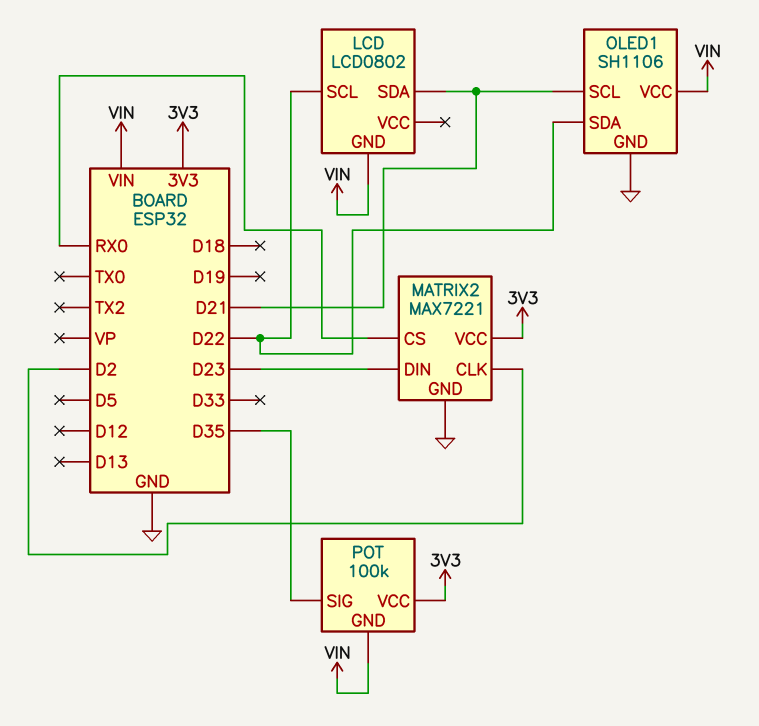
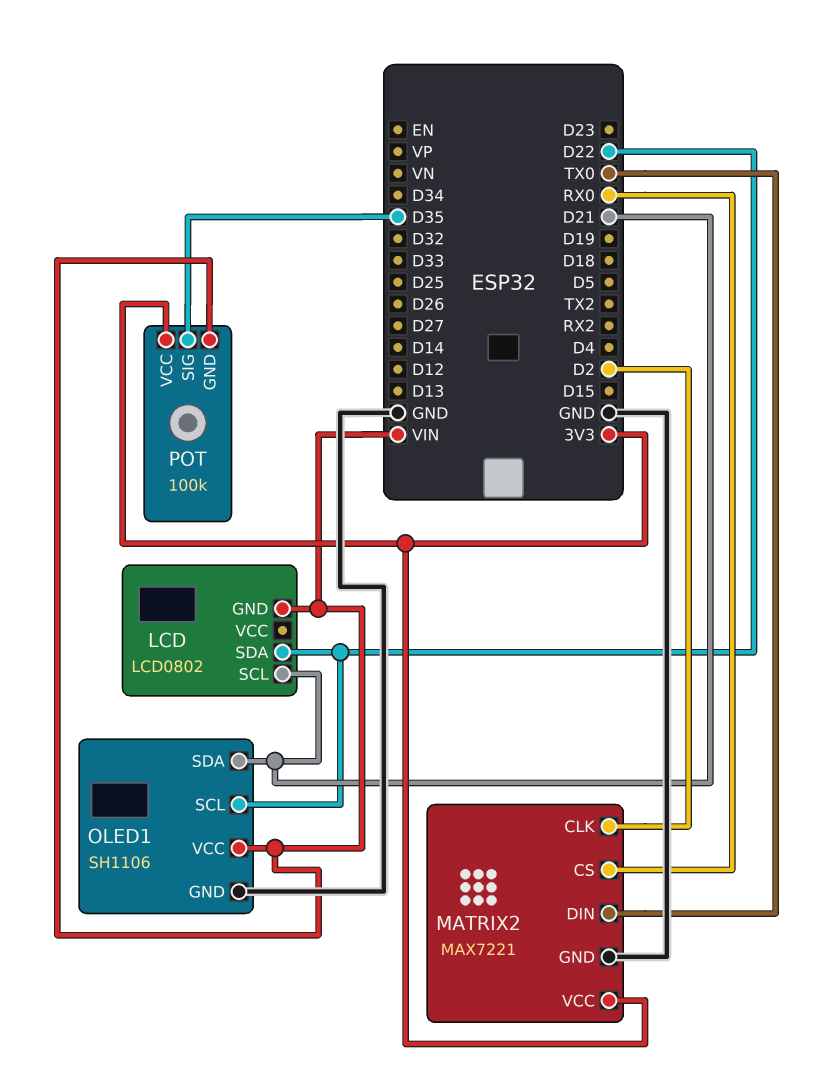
LCD pin SCL: D22 -> D21
LCD pin SDA: D21 -> D22
MATRIX2 pin DIN: D23 -> TX0
OLED1 pin SCL: D21 -> D22
OLED1 pin SDA: D22 -> D21

